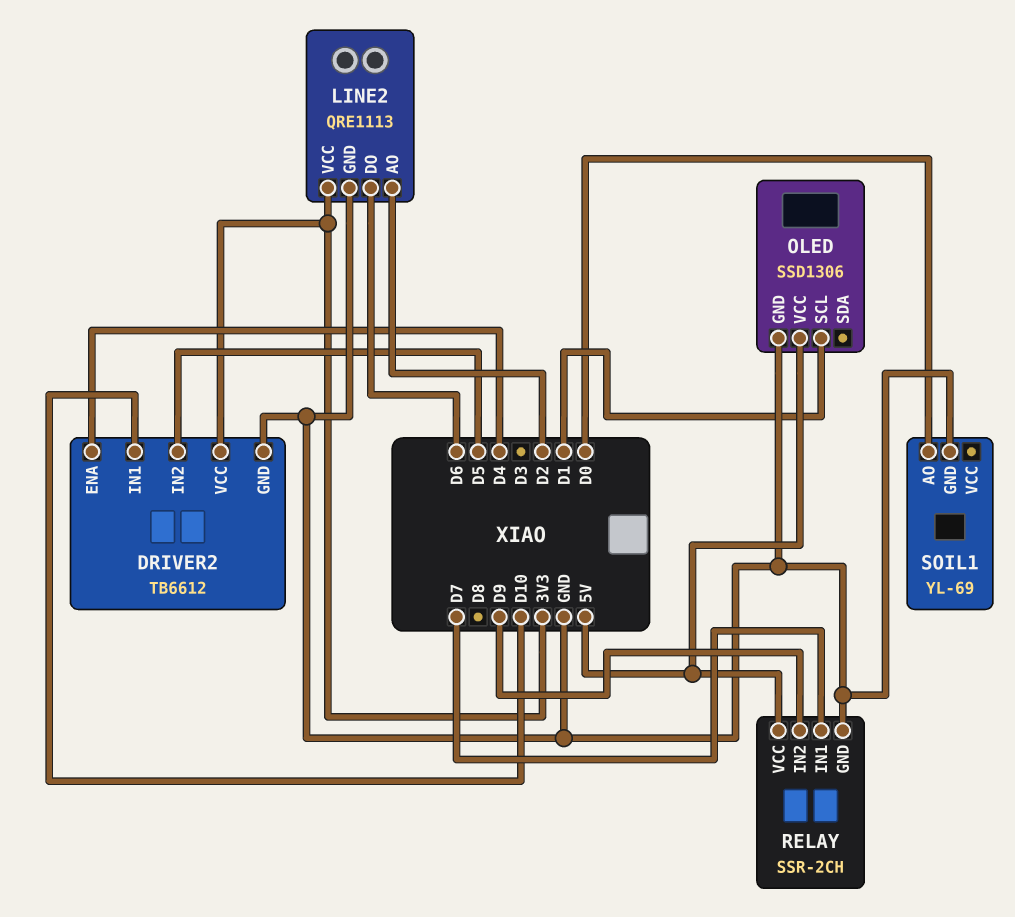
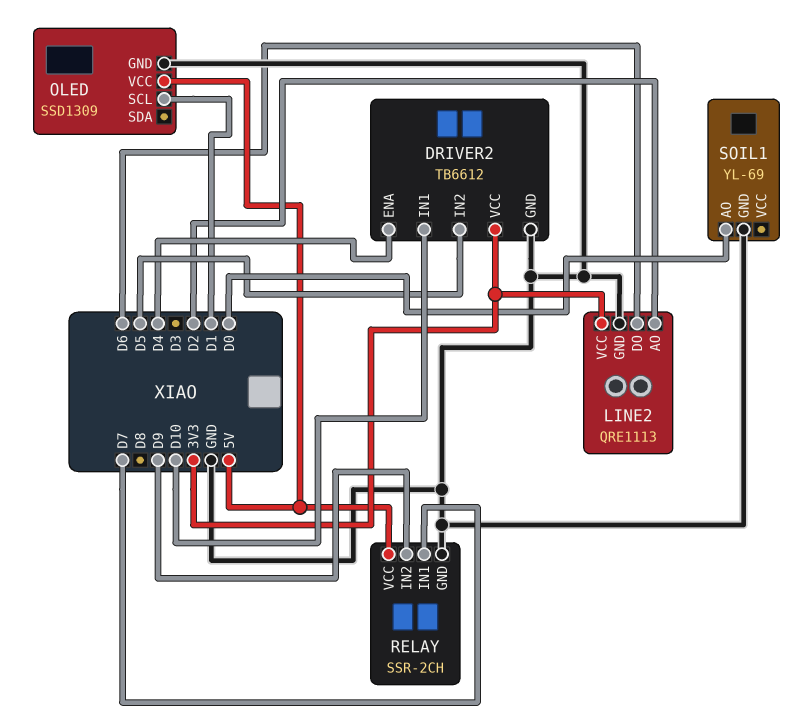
OLED: SSD1306 -> SSD1309

